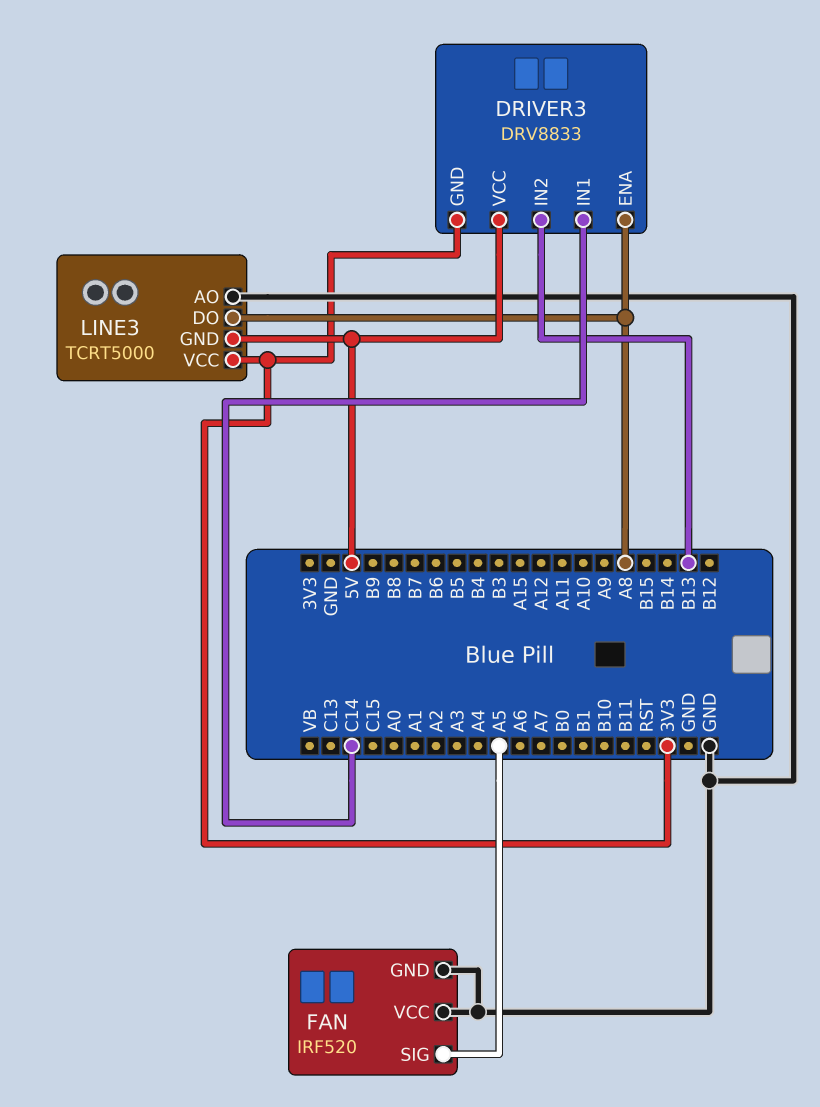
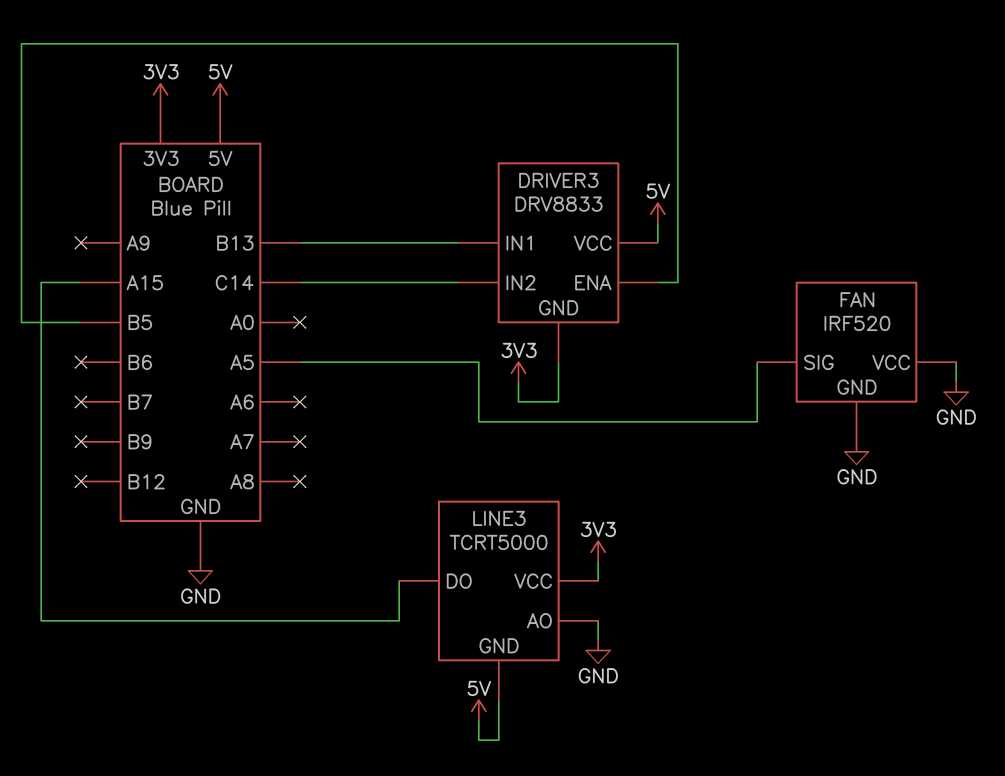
DRIVER3 pin ENA: A8 -> B5
DRIVER3 pin IN1: C14 -> B13
DRIVER3 pin IN2: B13 -> C14
LINE3 pin DO: A8 -> A15

